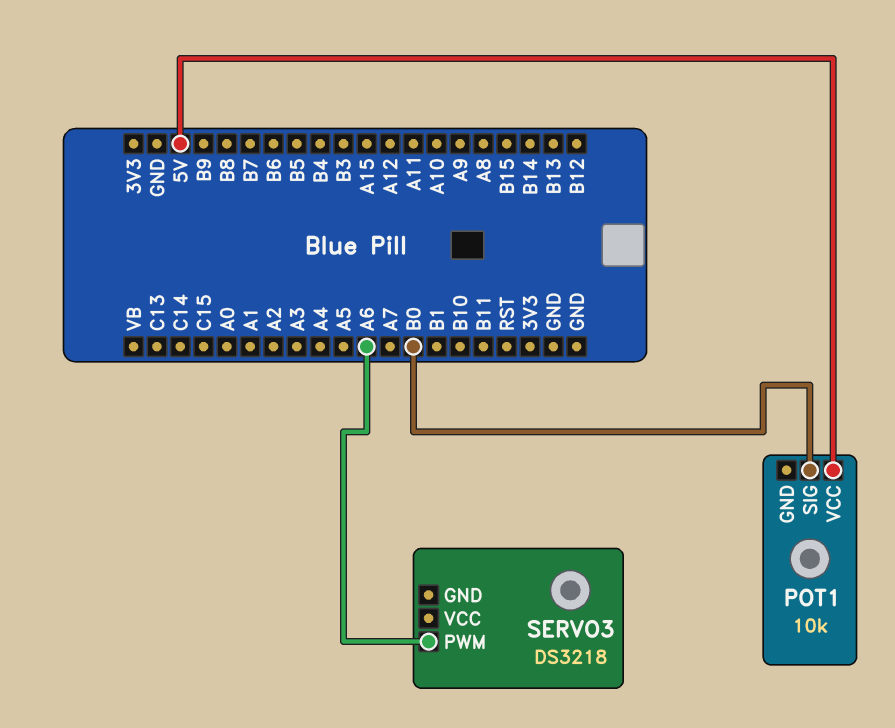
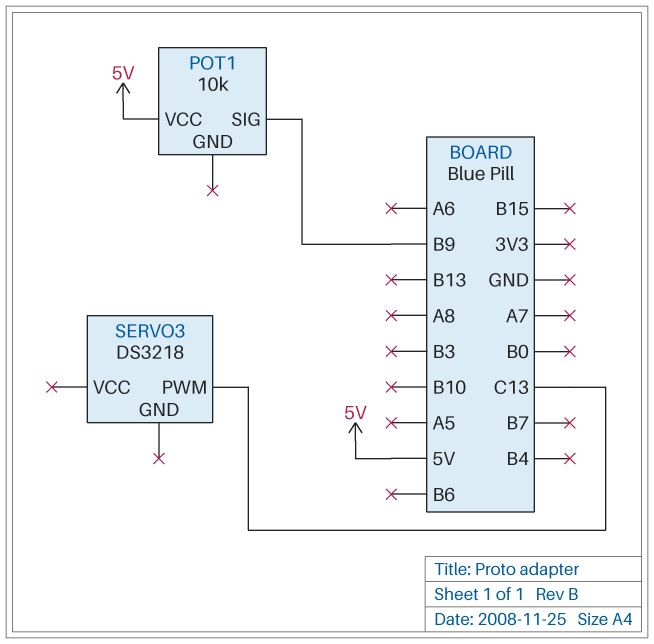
POT1 pin SIG: B0 -> B9
SERVO3 pin PWM: A6 -> C13

